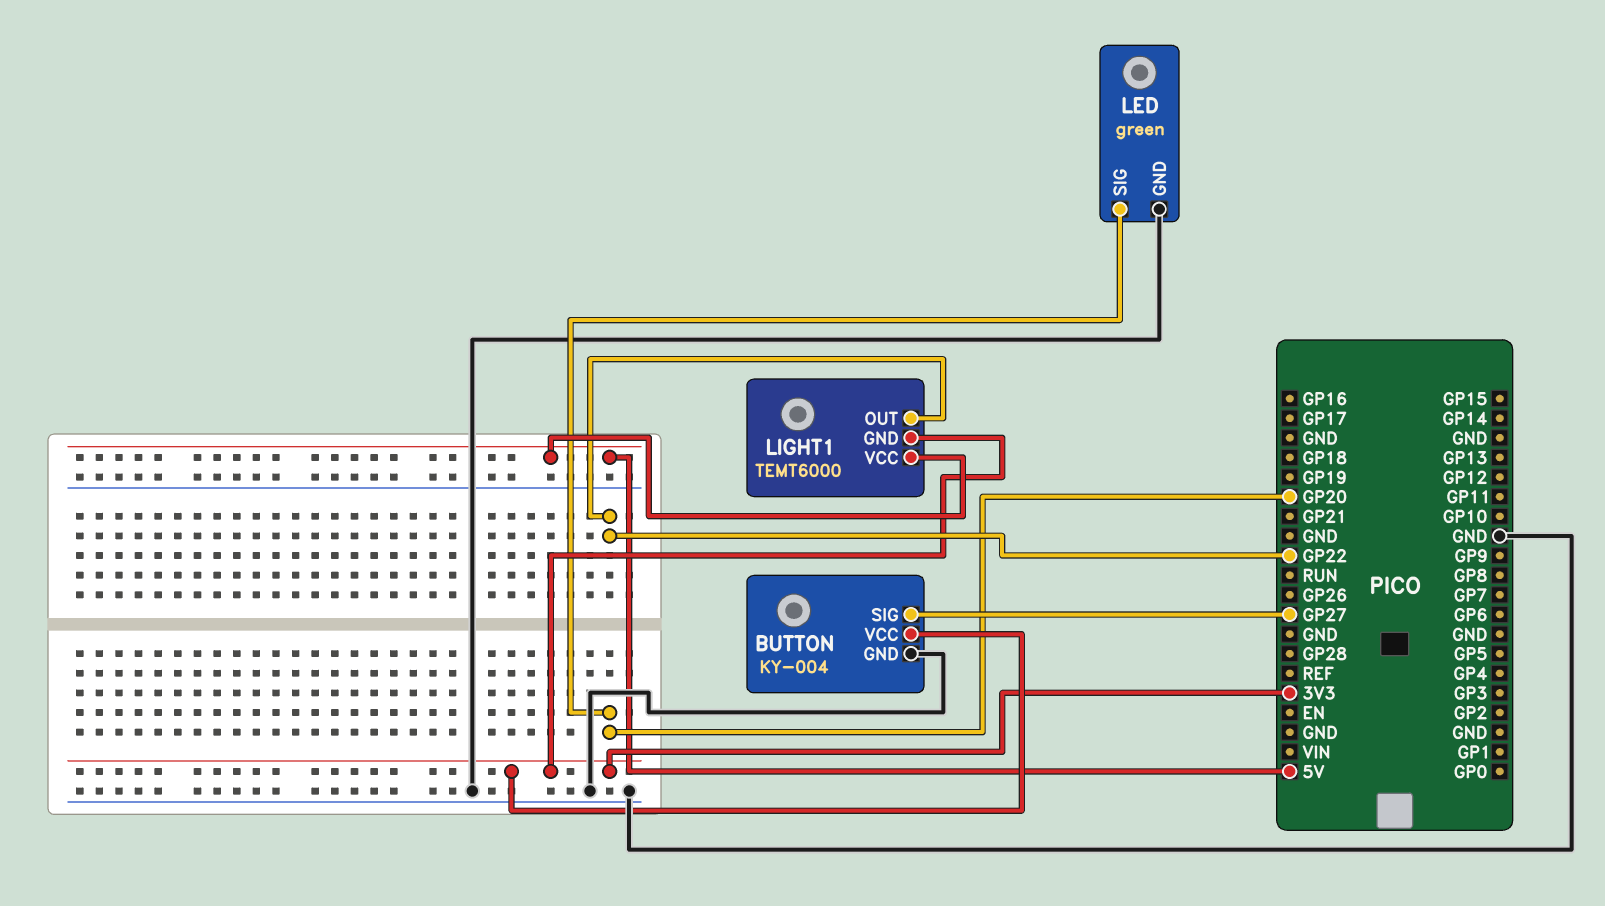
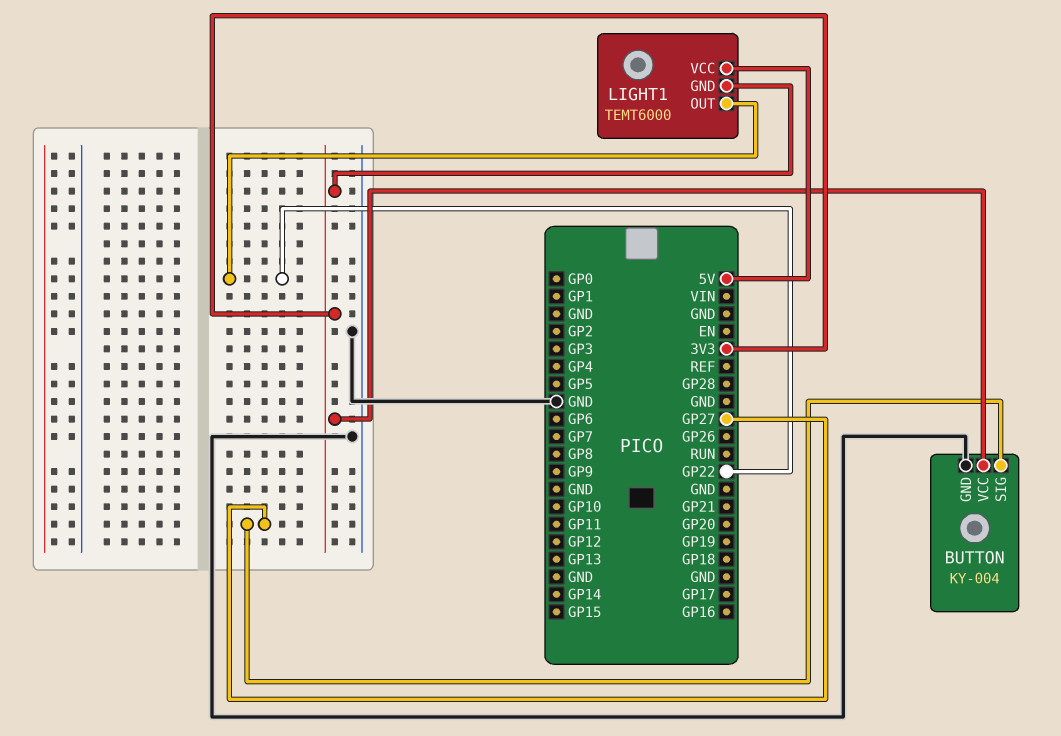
LED: green -> none
LED pin GND: GND -> none
LED pin SIG: GP20 -> none

